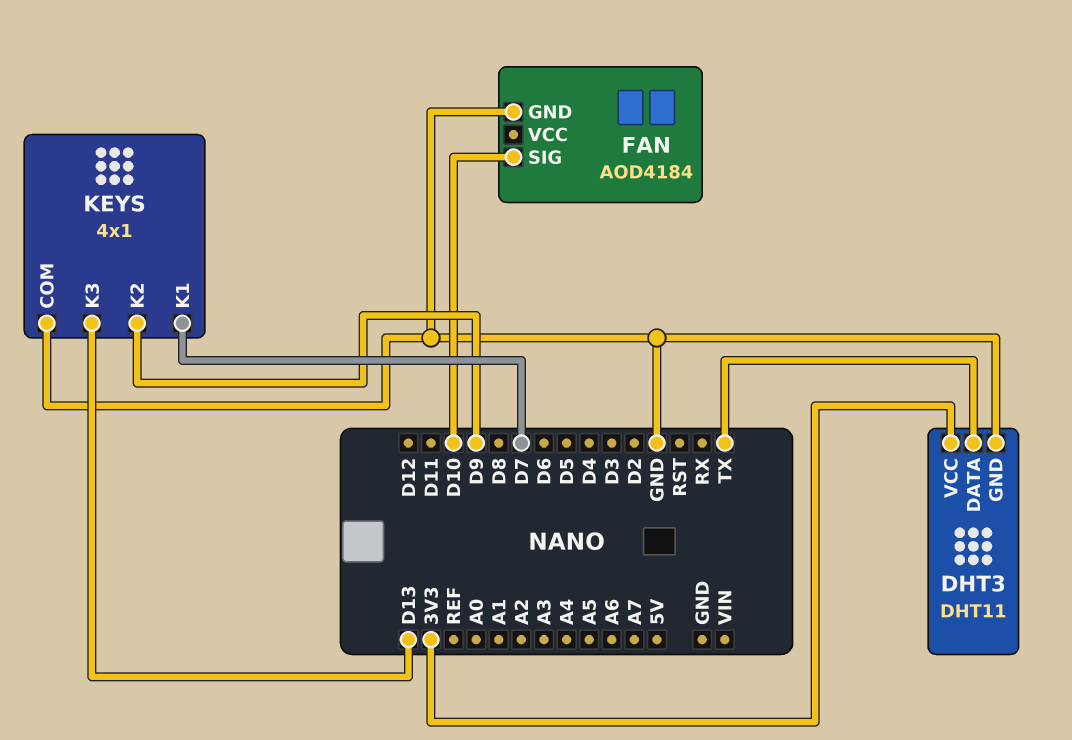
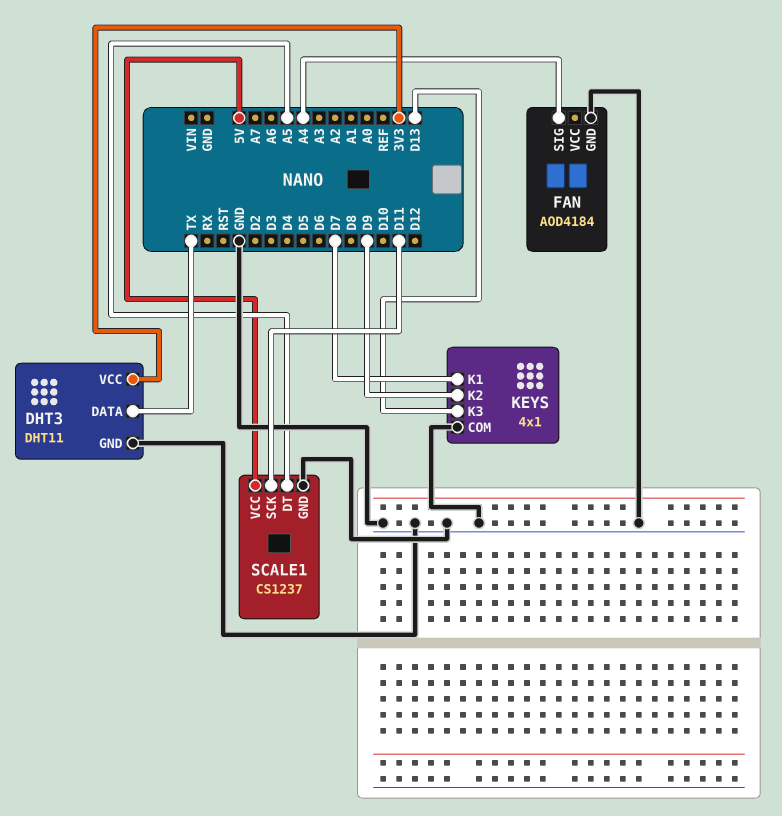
FAN pin SIG: D10 -> A4
SCALE1: none -> CS1237
SCALE1 pin DT: none -> A5
SCALE1 pin GND: none -> GND
SCALE1 pin SCK: none -> D11
SCALE1 pin VCC: none -> 5V

